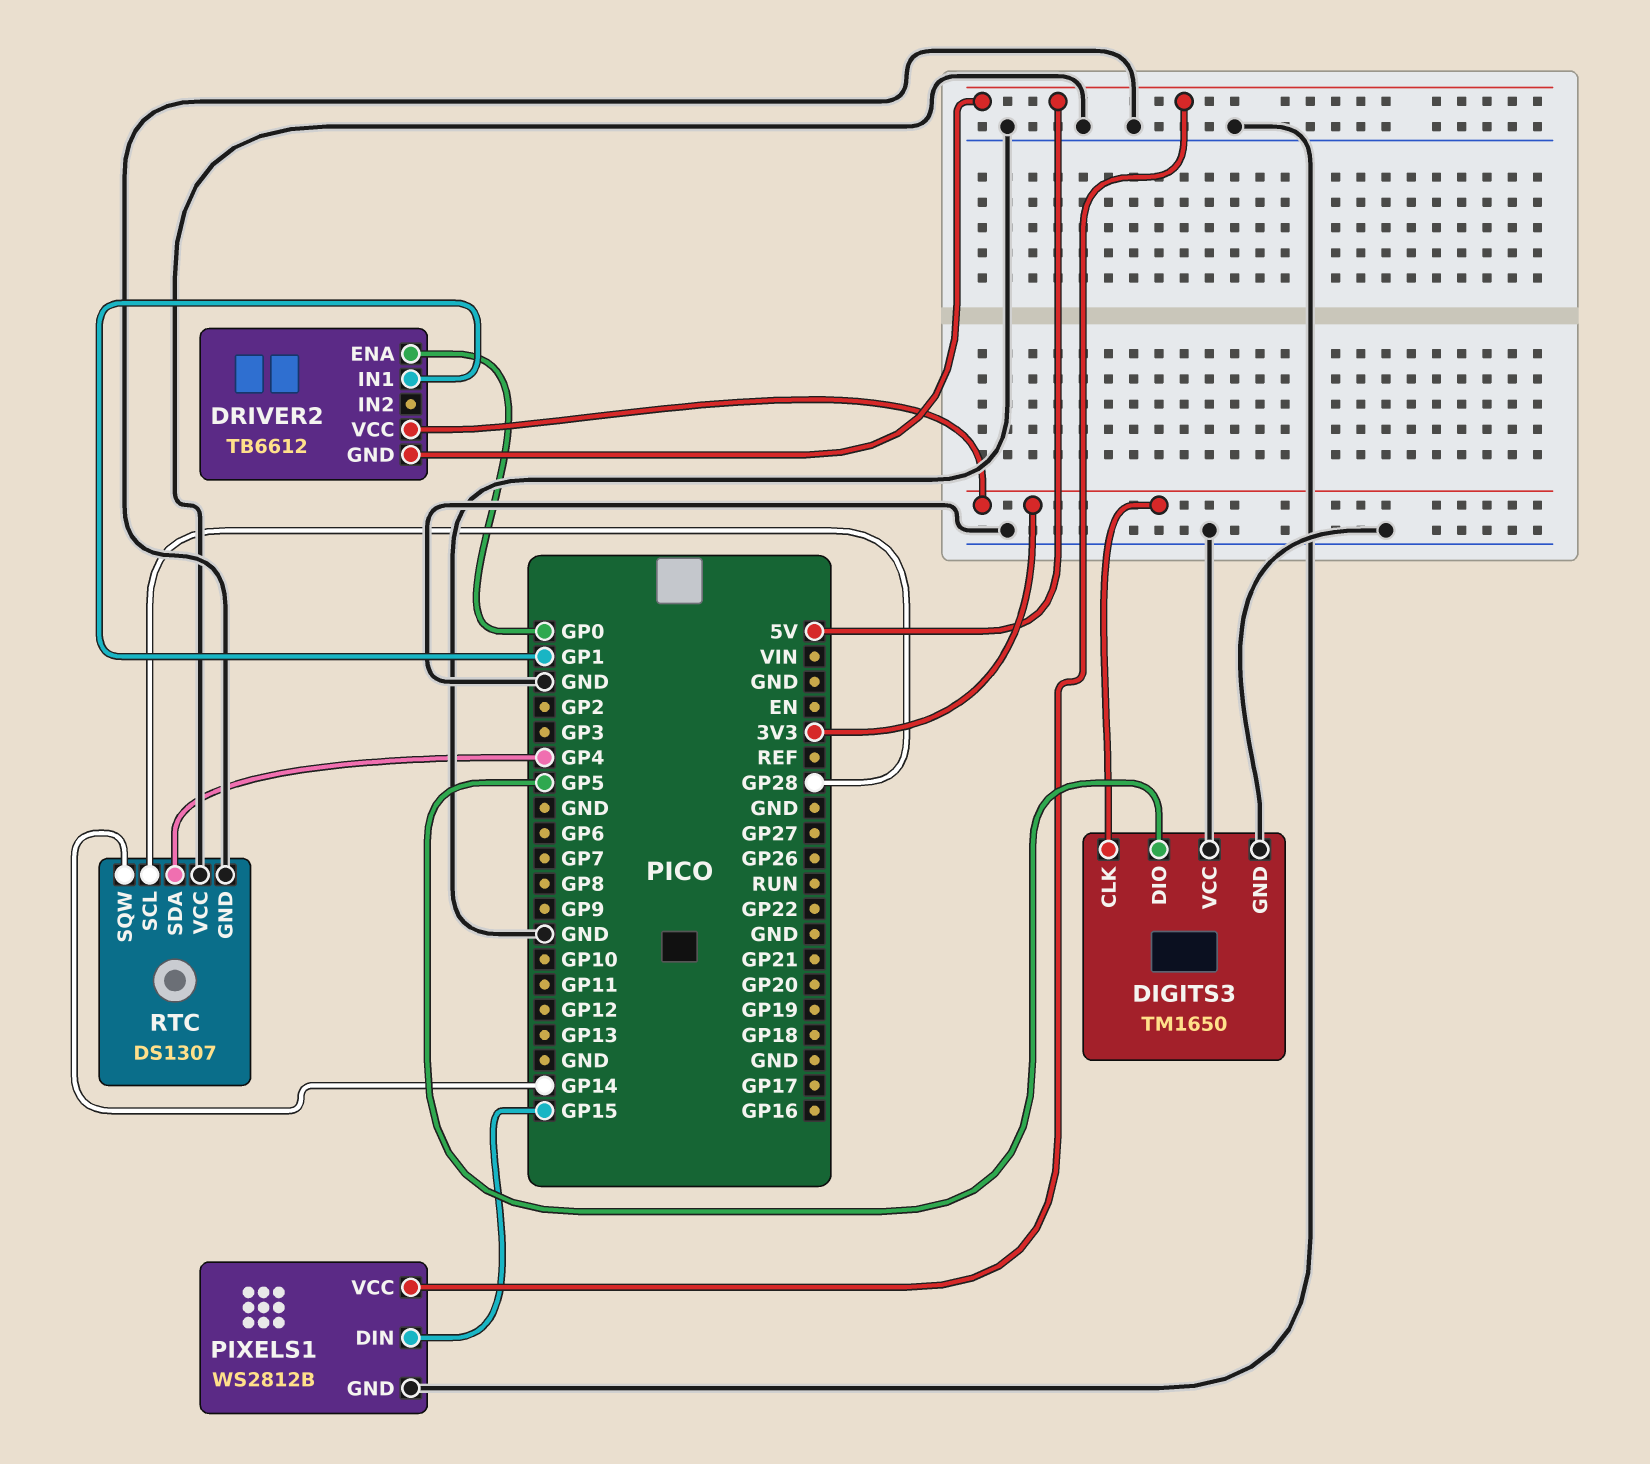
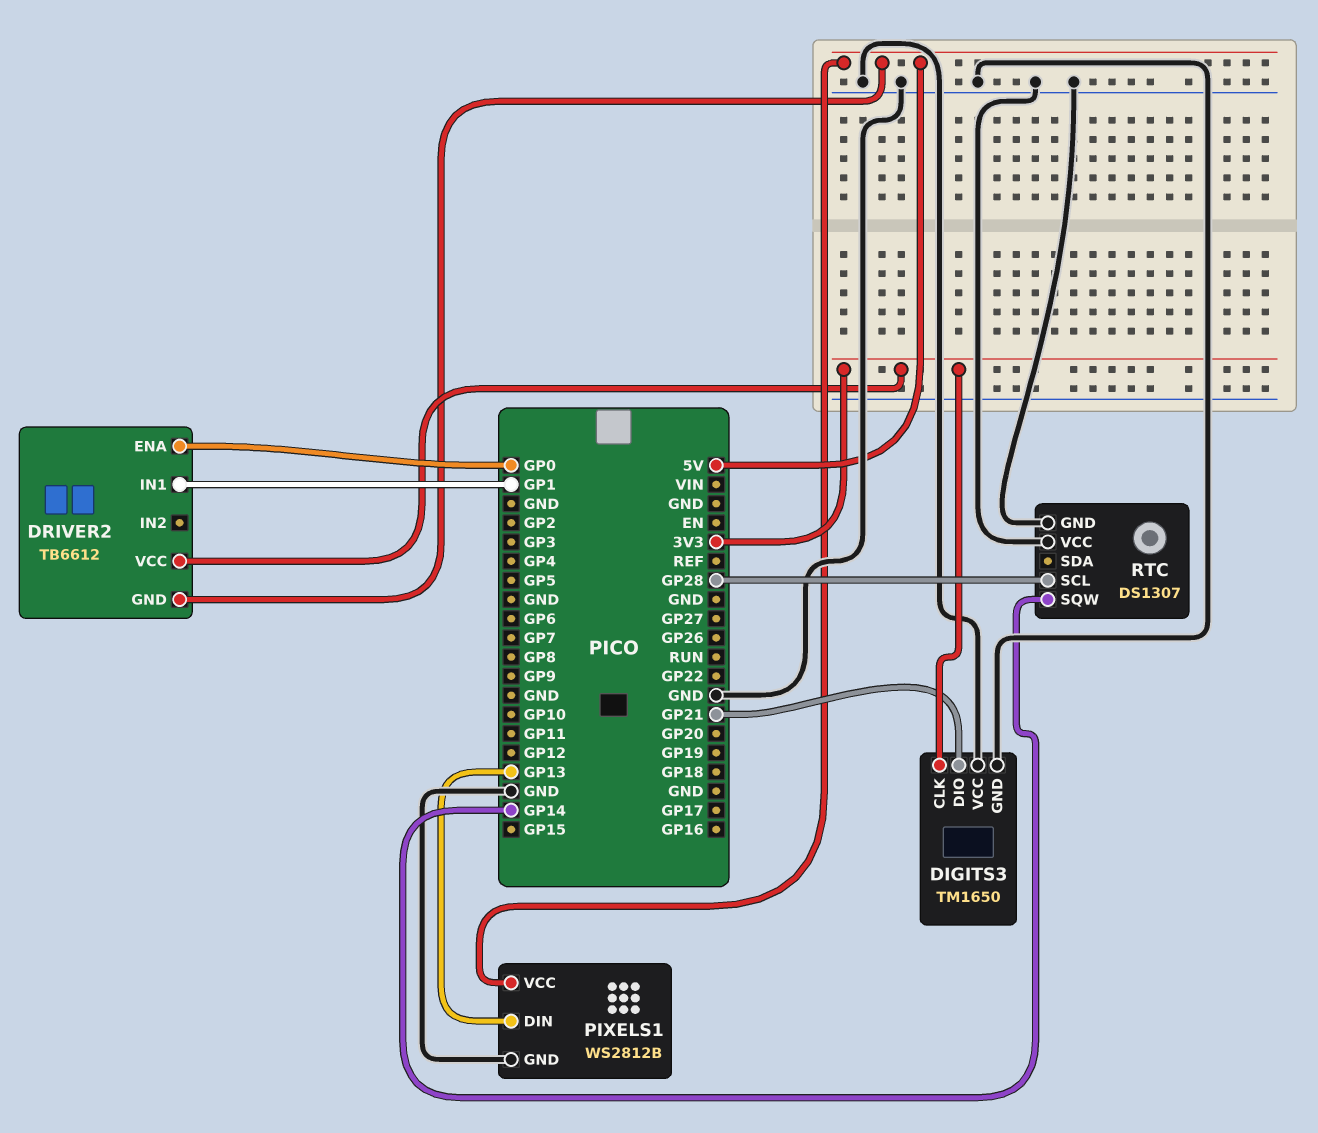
DIGITS3 pin DIO: GP5 -> GP21
PIXELS1 pin DIN: GP15 -> GP13
RTC pin SDA: GP4 -> none

